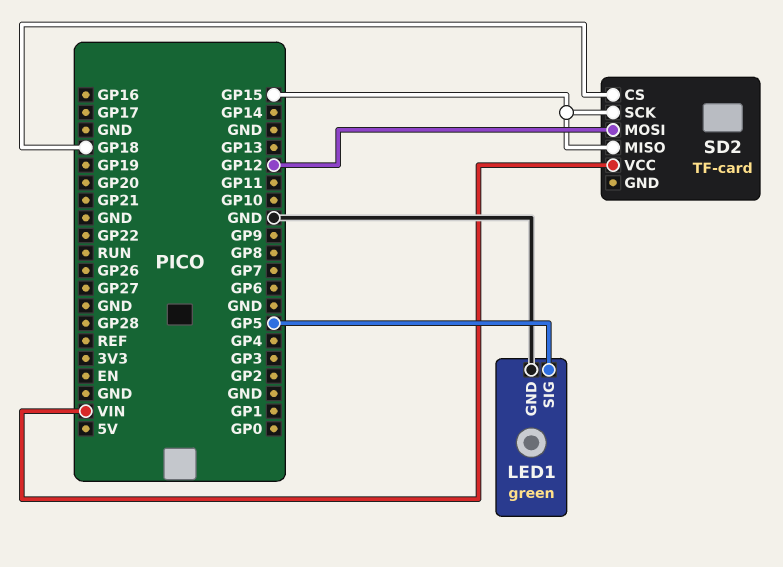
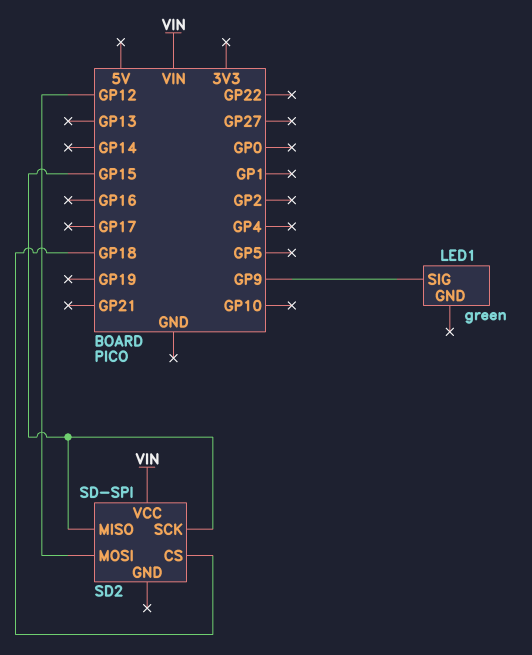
LED1 pin GND: GND -> none
LED1 pin SIG: GP5 -> GP9
SD2: TF-card -> SD-SPI

